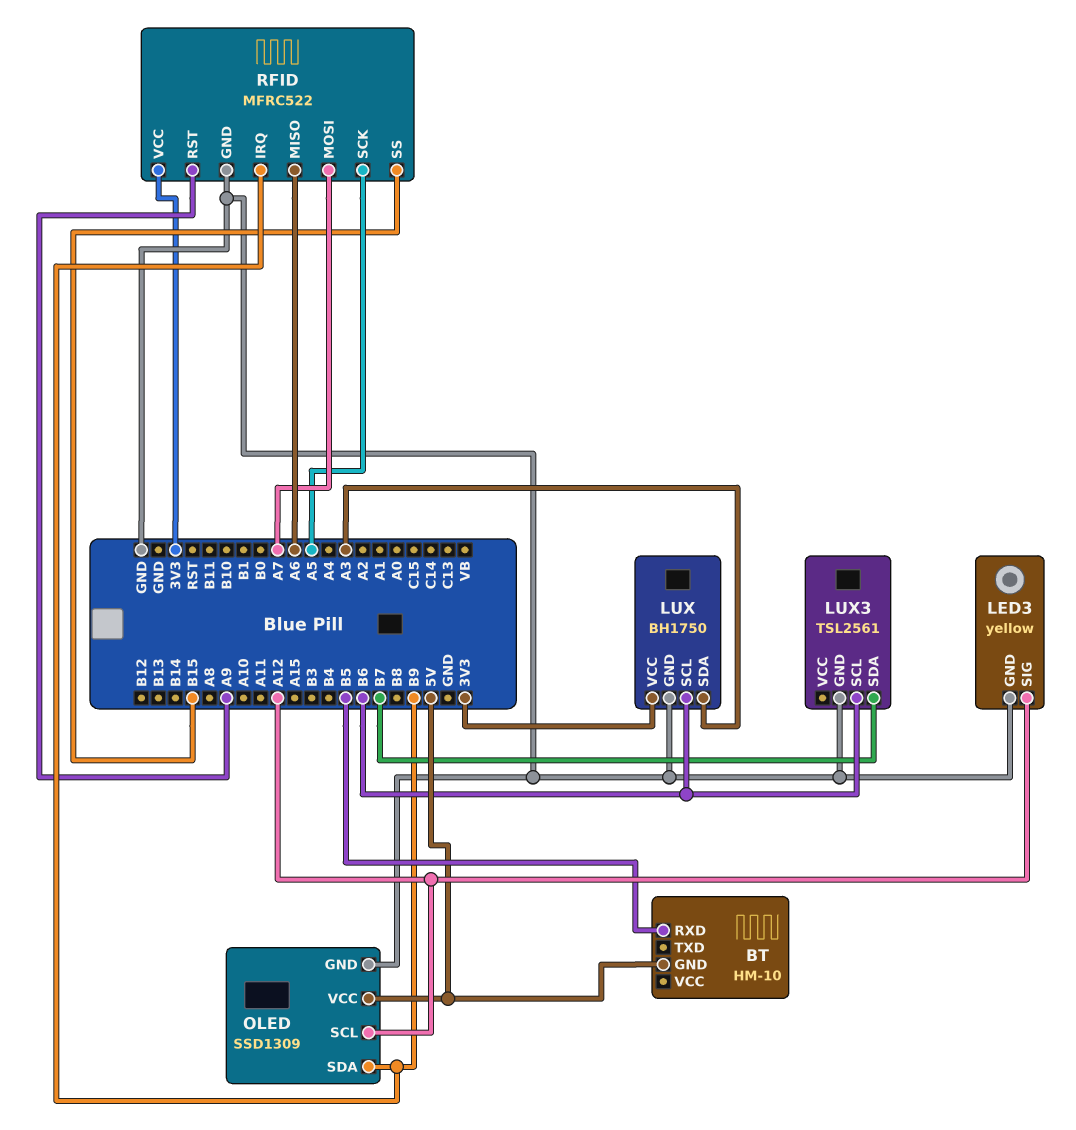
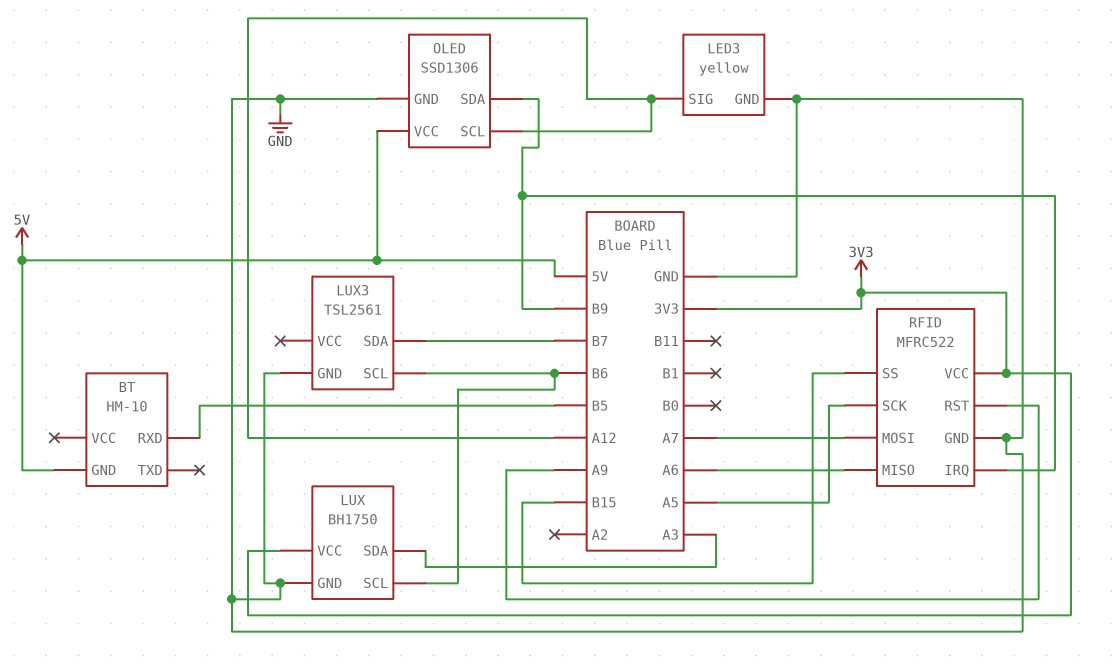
OLED: SSD1309 -> SSD1306

